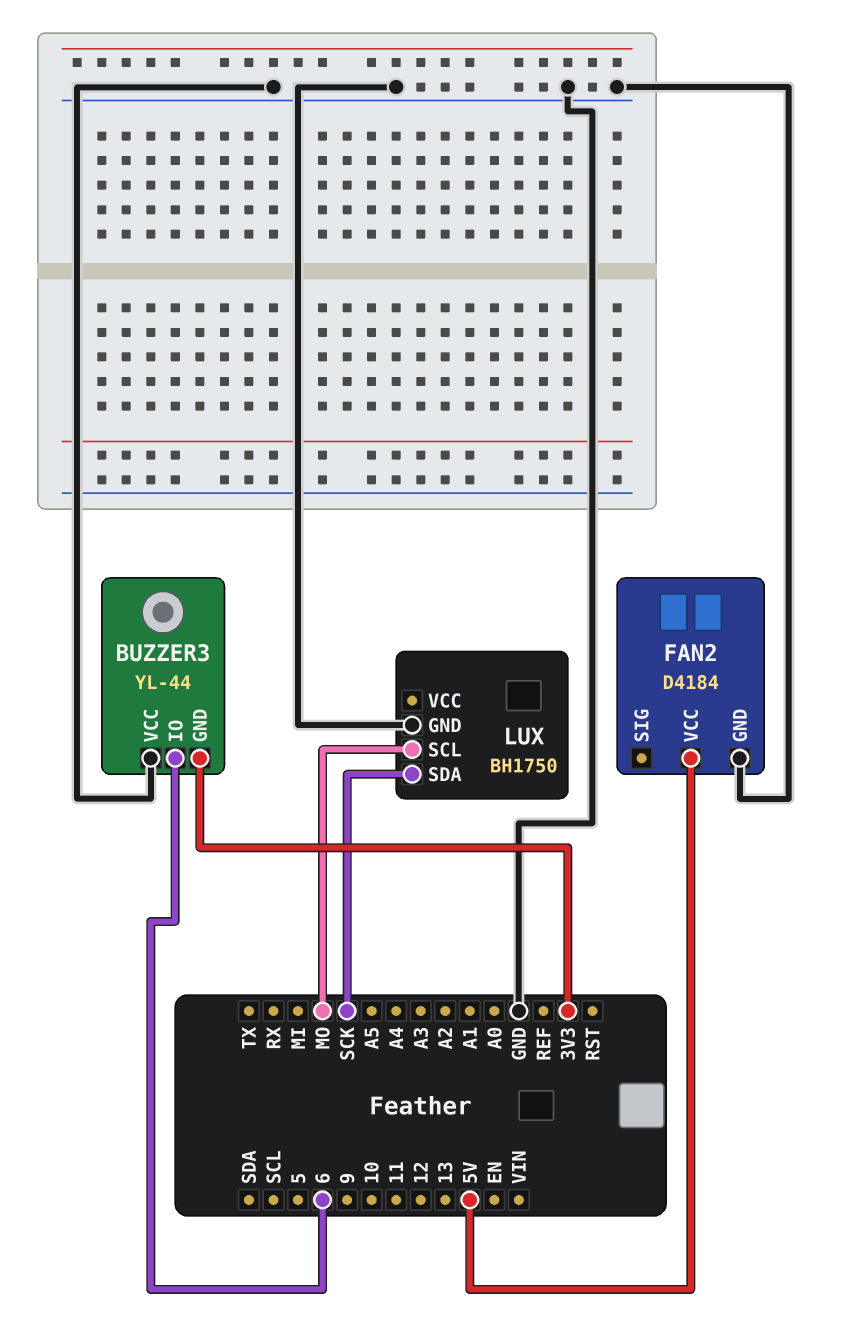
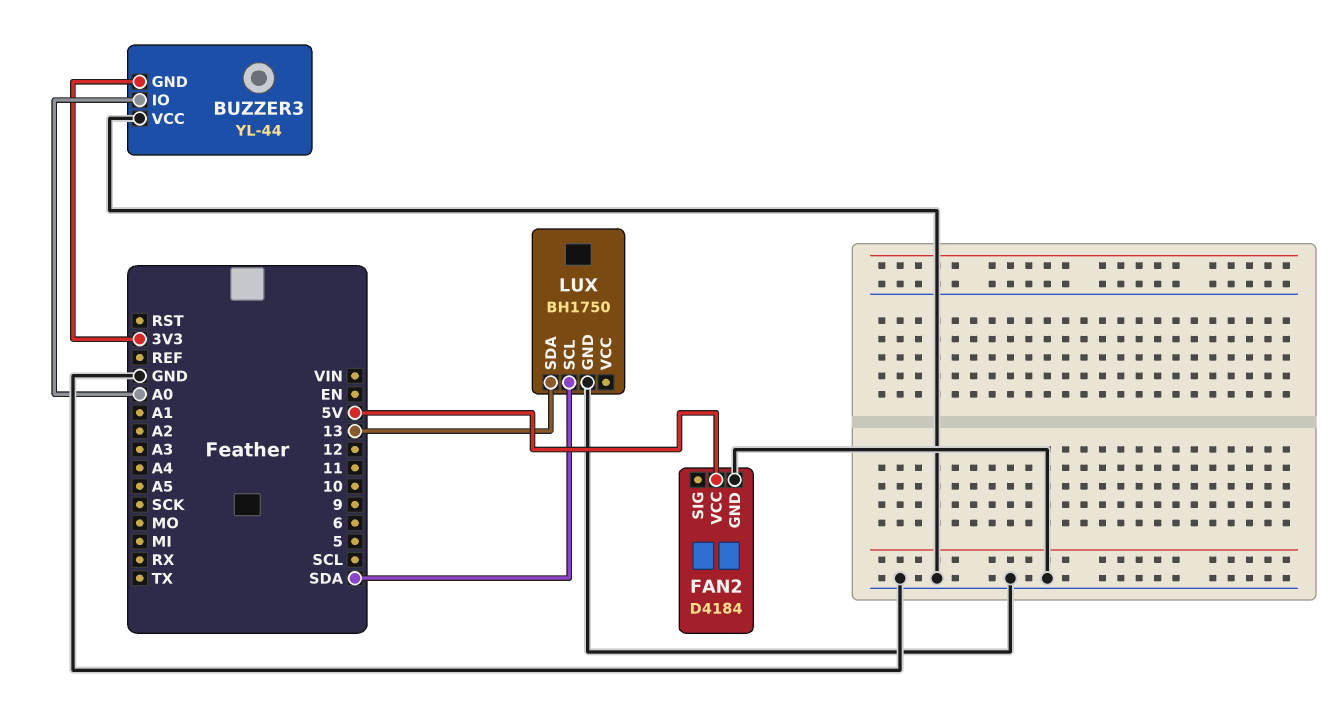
BUZZER3 pin IO: 6 -> A0
LUX pin SCL: MO -> SDA
LUX pin SDA: SCK -> 13

